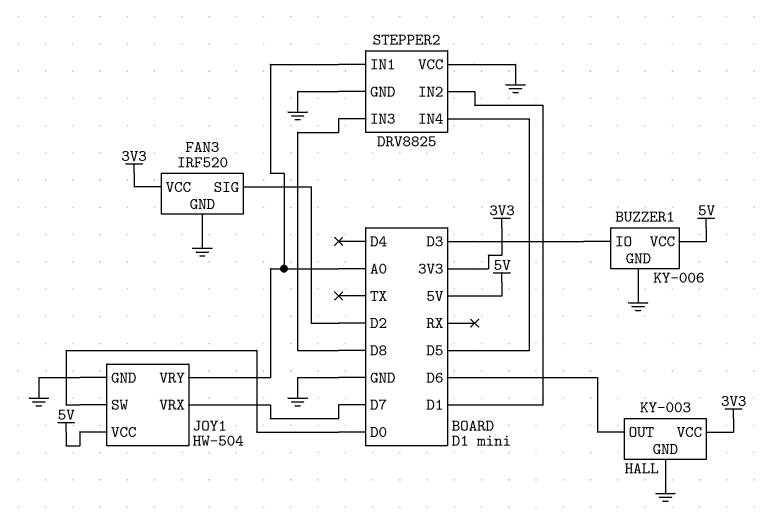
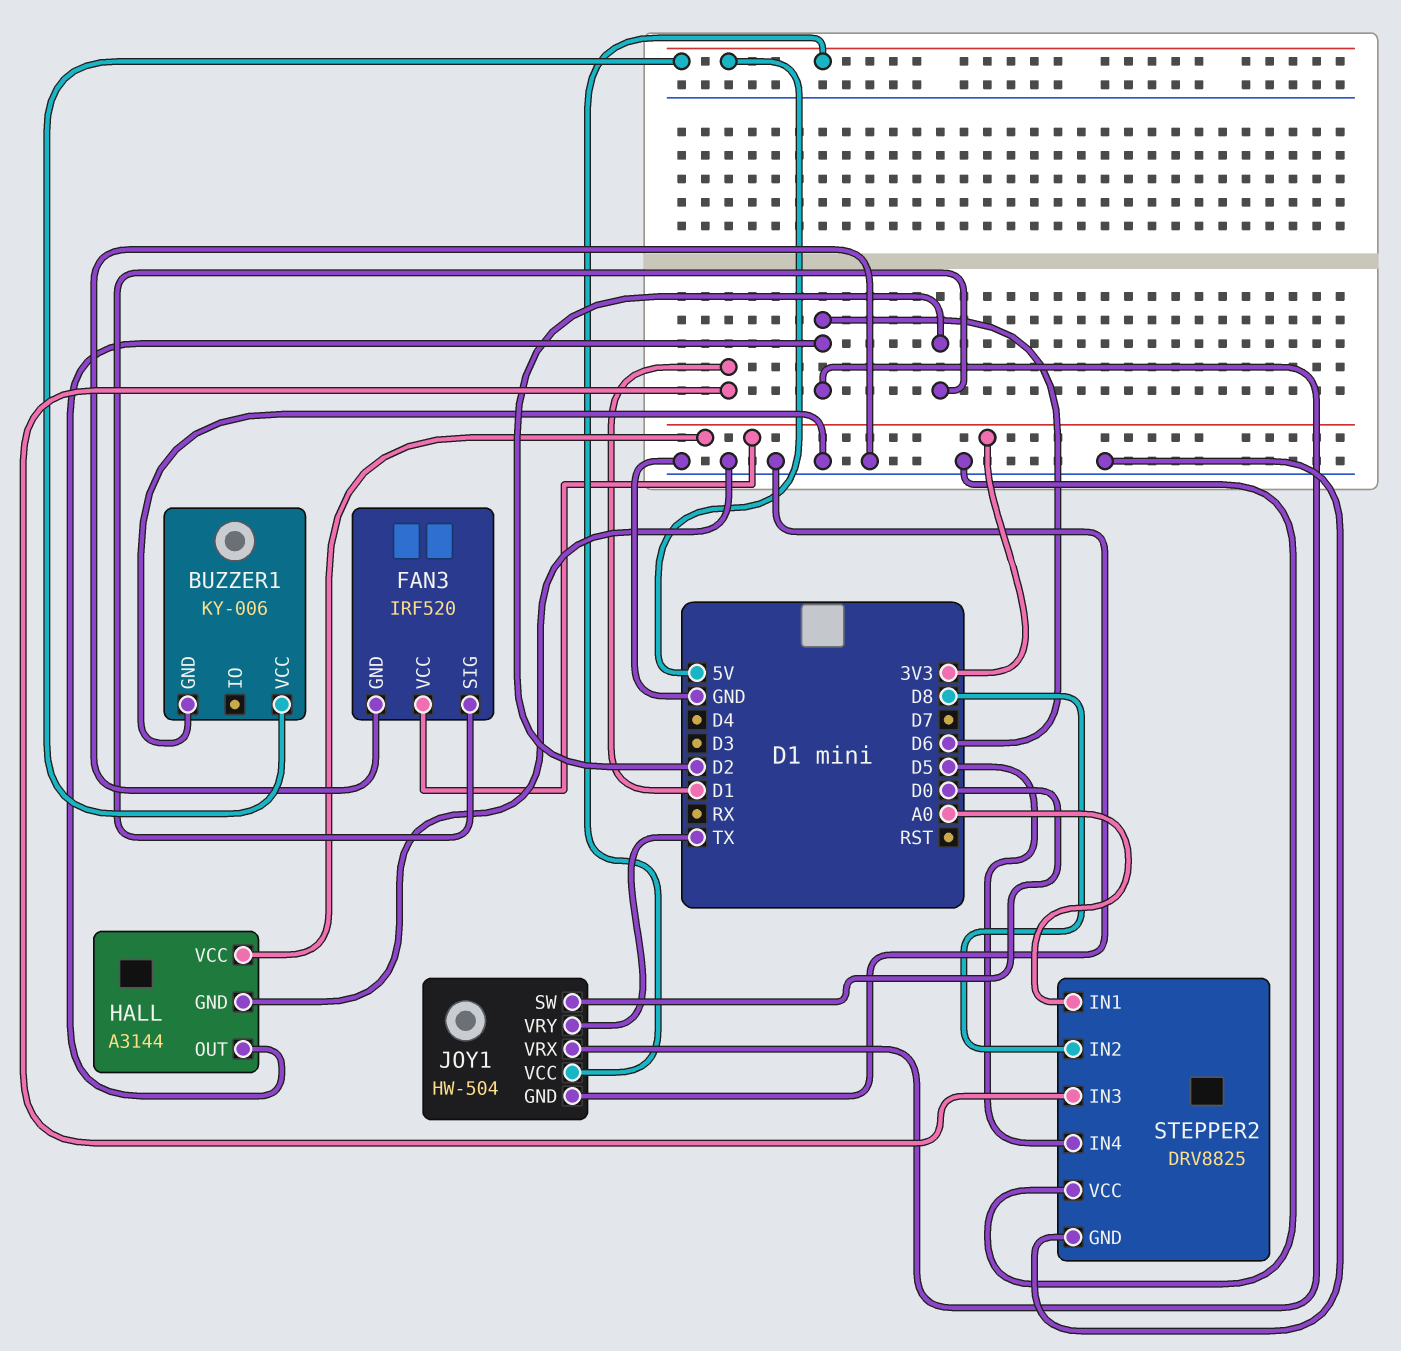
BUZZER1 pin IO: D3 -> none
HALL: KY-003 -> A3144
JOY1 pin VRX: D7 -> D6
JOY1 pin VRY: A0 -> TX
STEPPER2 pin IN2: D1 -> D8
STEPPER2 pin IN3: D8 -> D1

